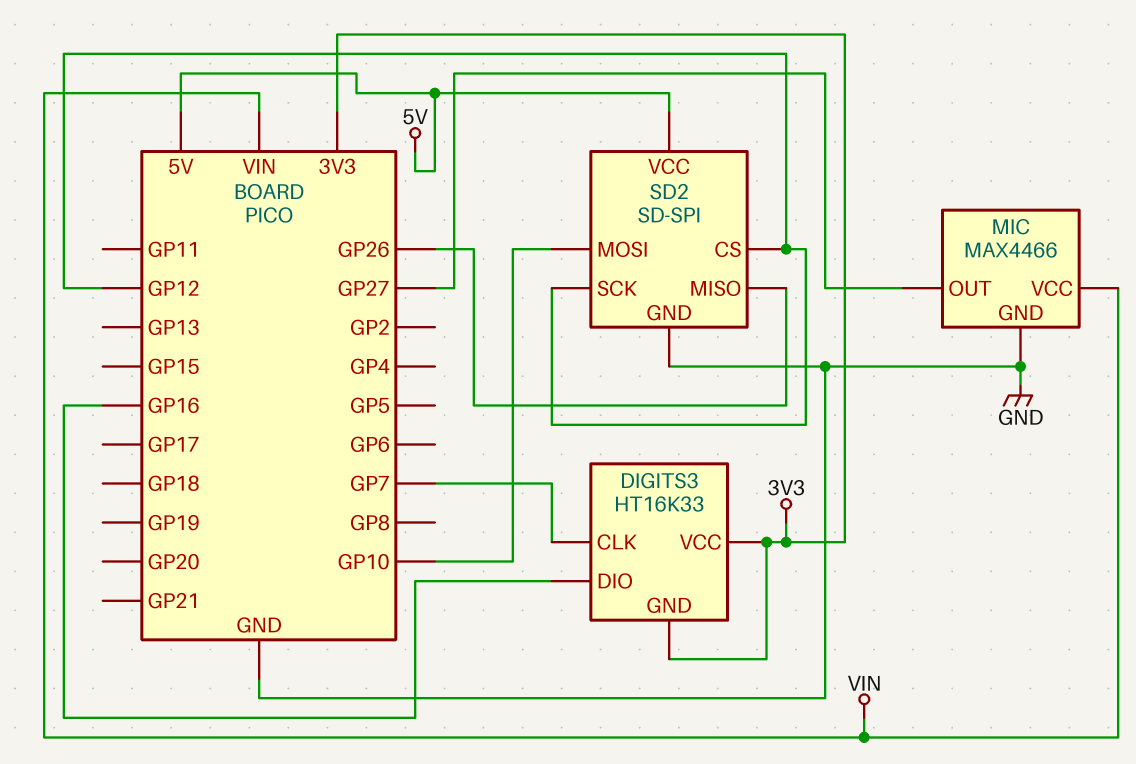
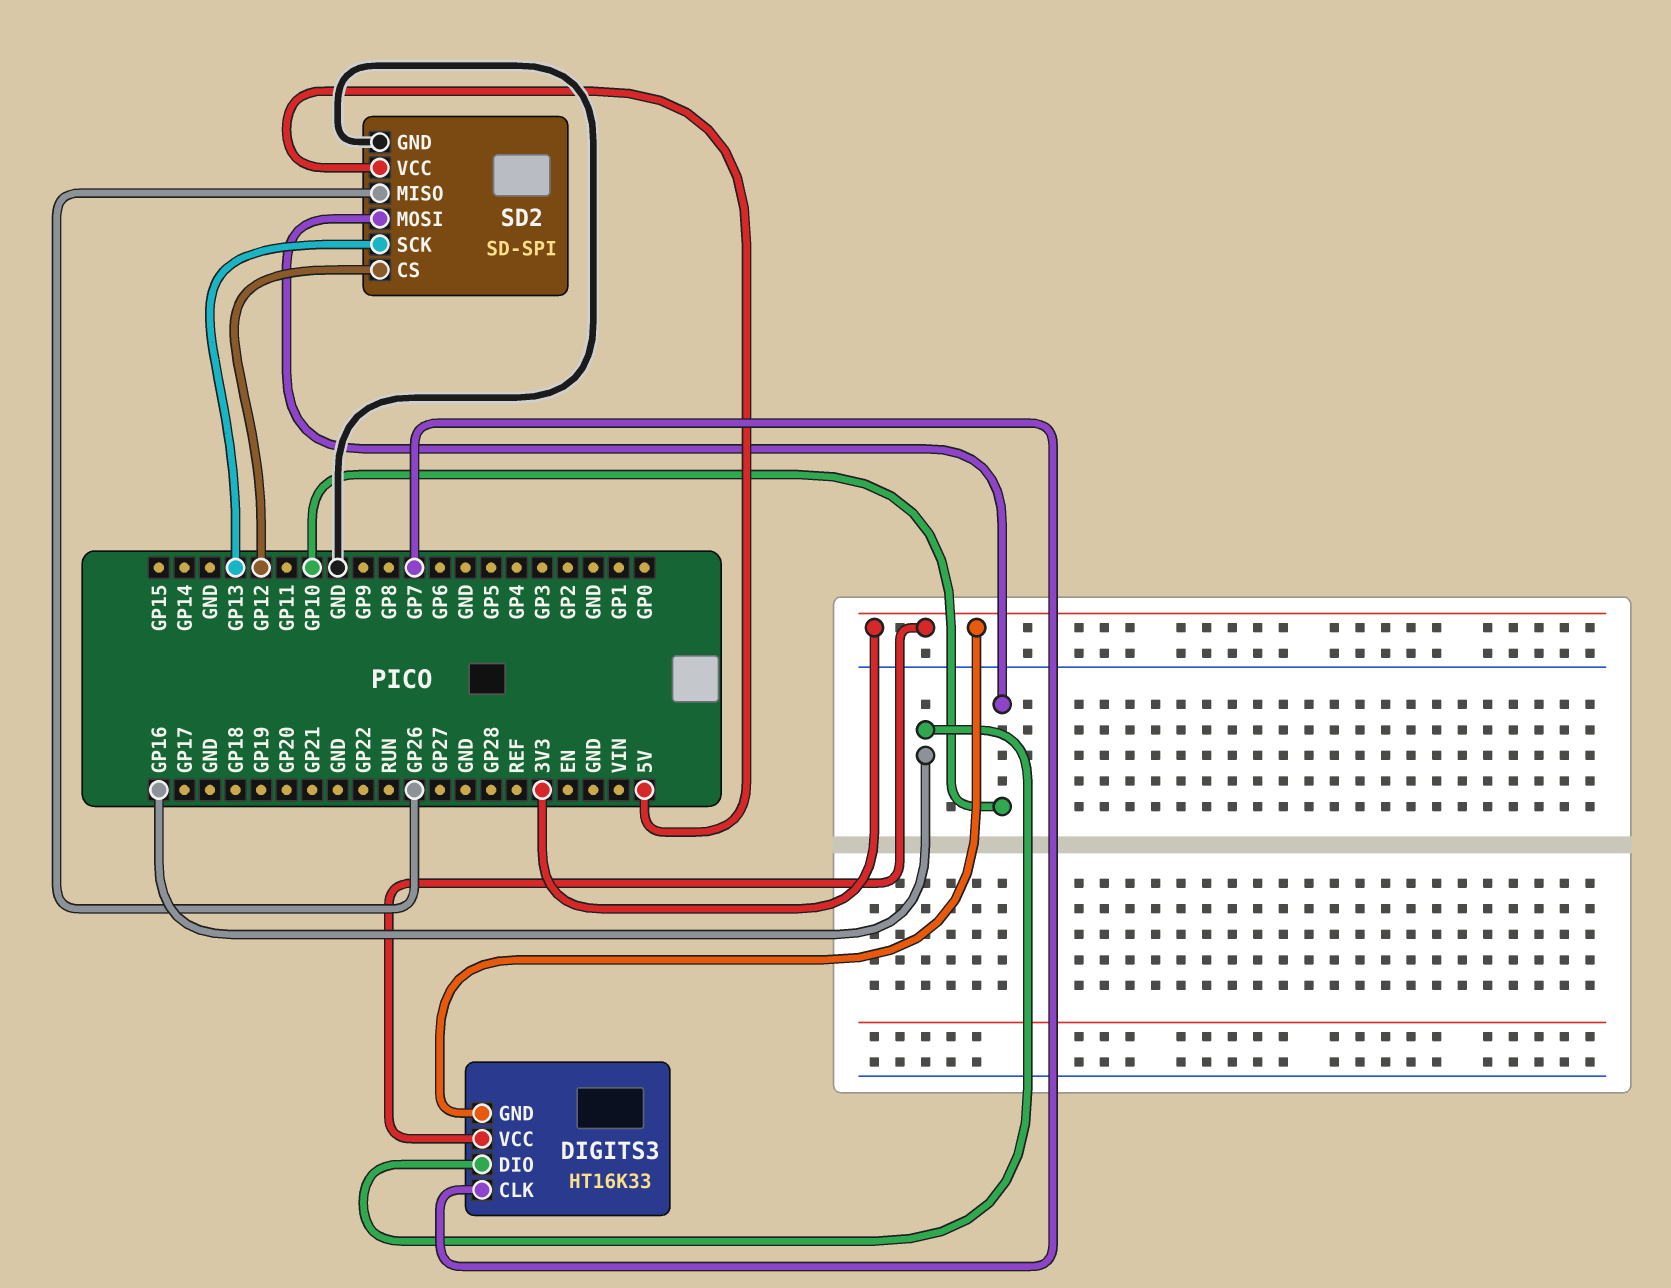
MIC: MAX4466 -> none
MIC pin GND: GND -> none
MIC pin OUT: GP27 -> none
MIC pin VCC: VIN -> none
SD2 pin SCK: GP12 -> GP13

